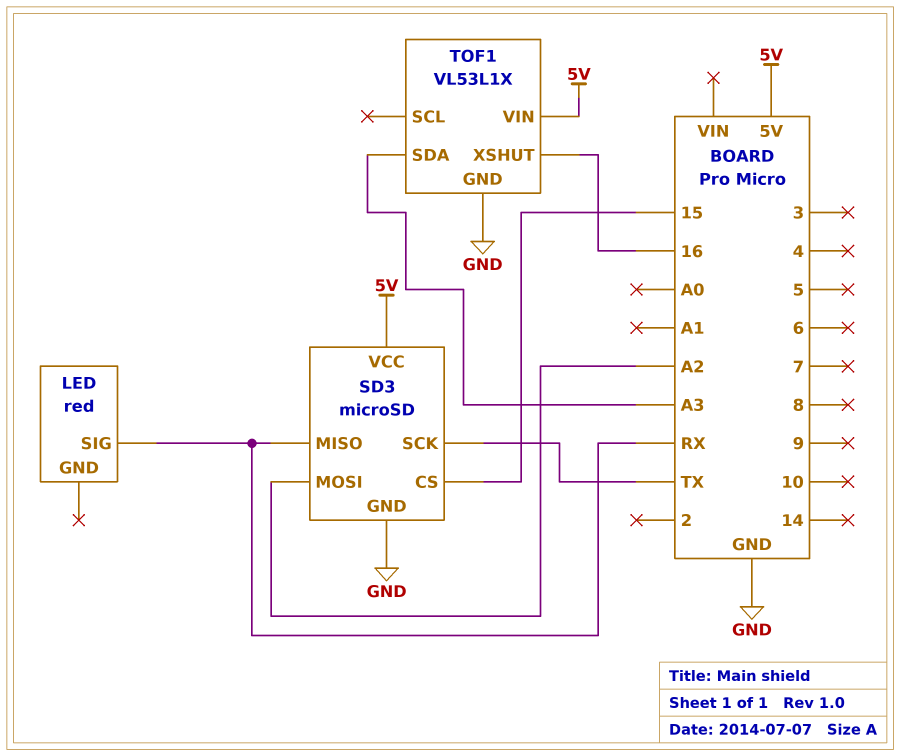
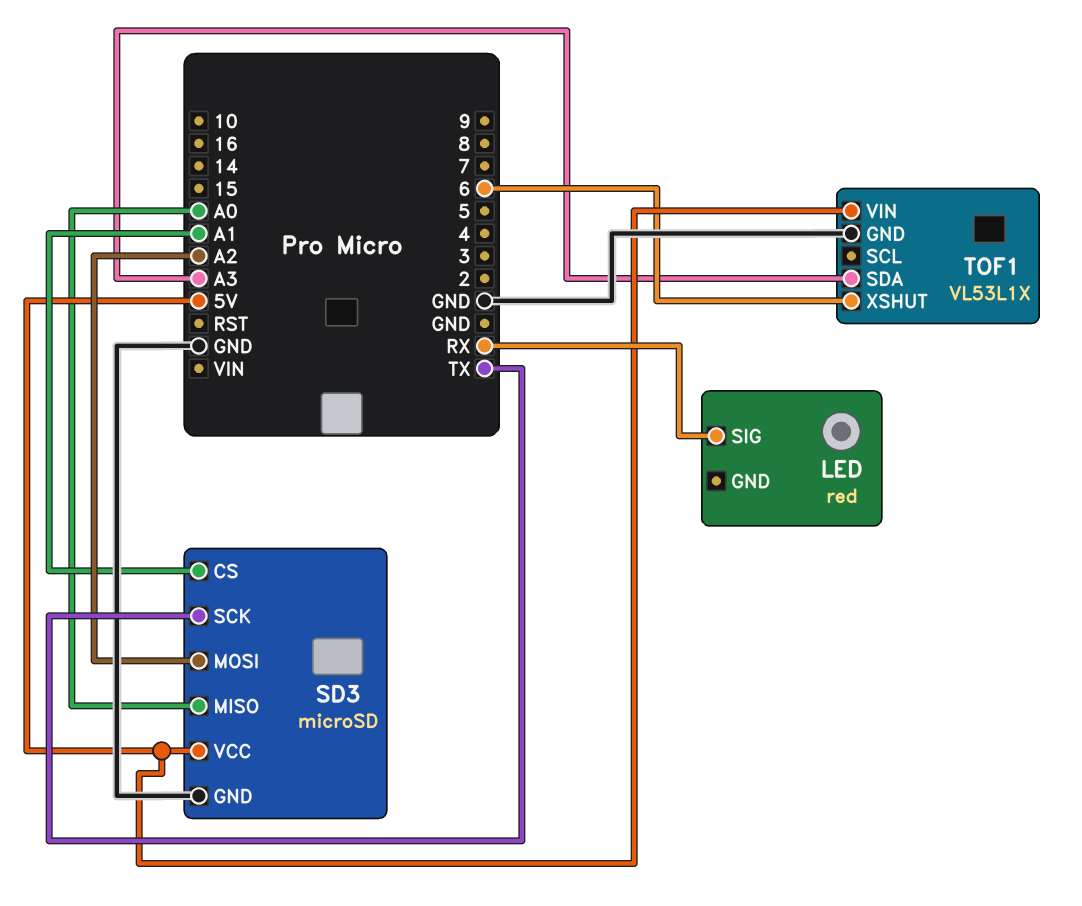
SD3 pin CS: 15 -> A1
SD3 pin MISO: RX -> A0
TOF1 pin XSHUT: 16 -> 6

